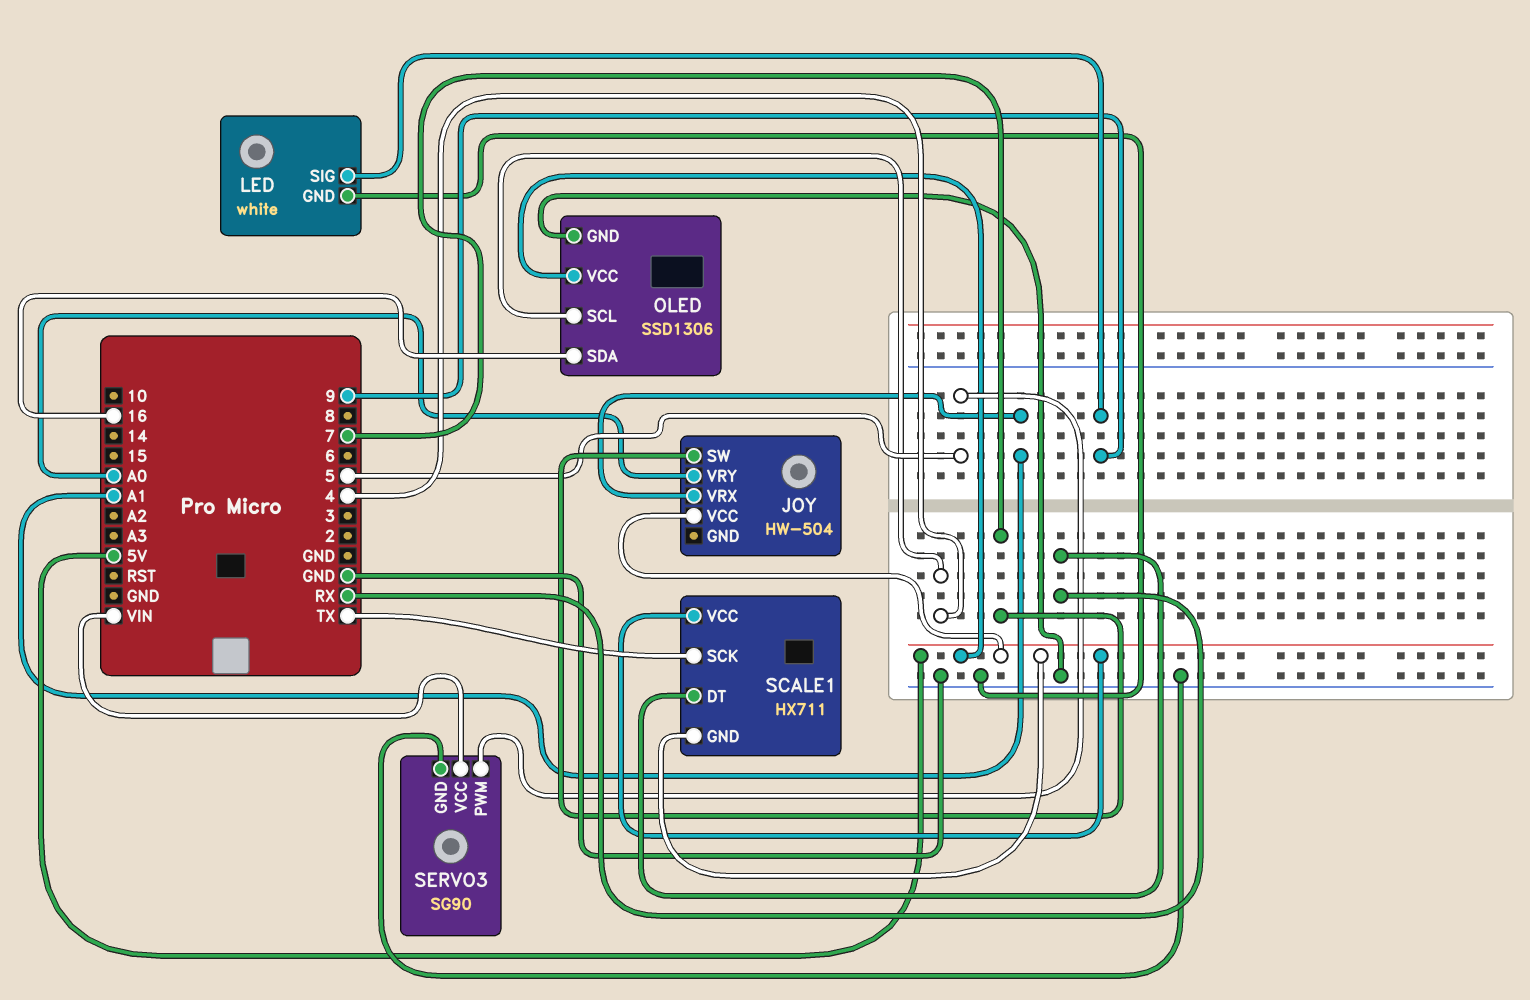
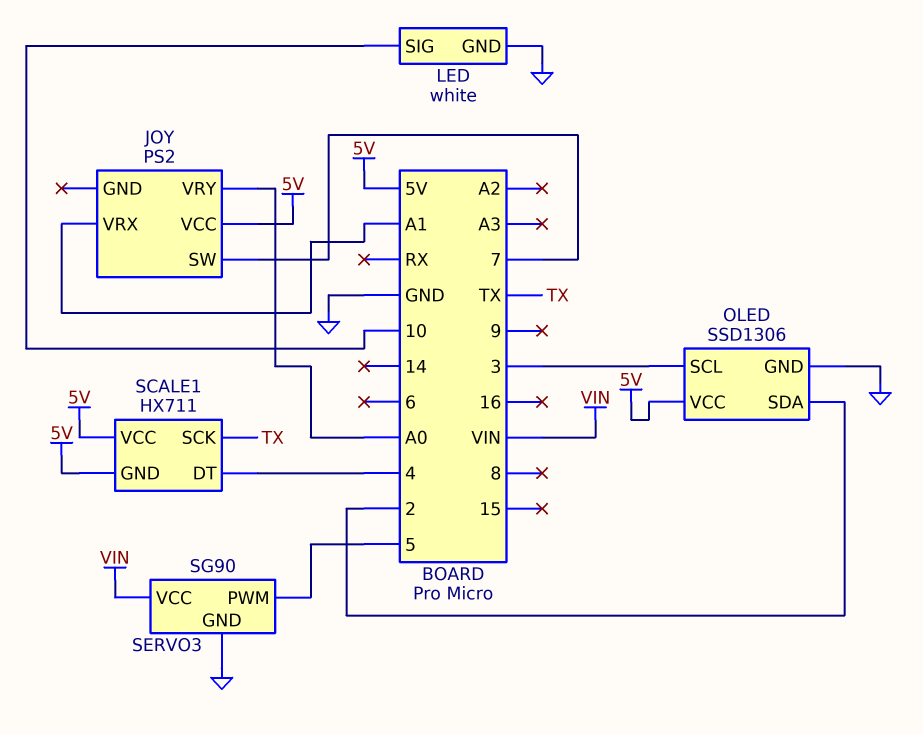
JOY: HW-504 -> PS2
LED pin SIG: 9 -> 10
OLED pin SCL: 4 -> 3
OLED pin SDA: 16 -> 2
SCALE1 pin DT: RX -> 4

